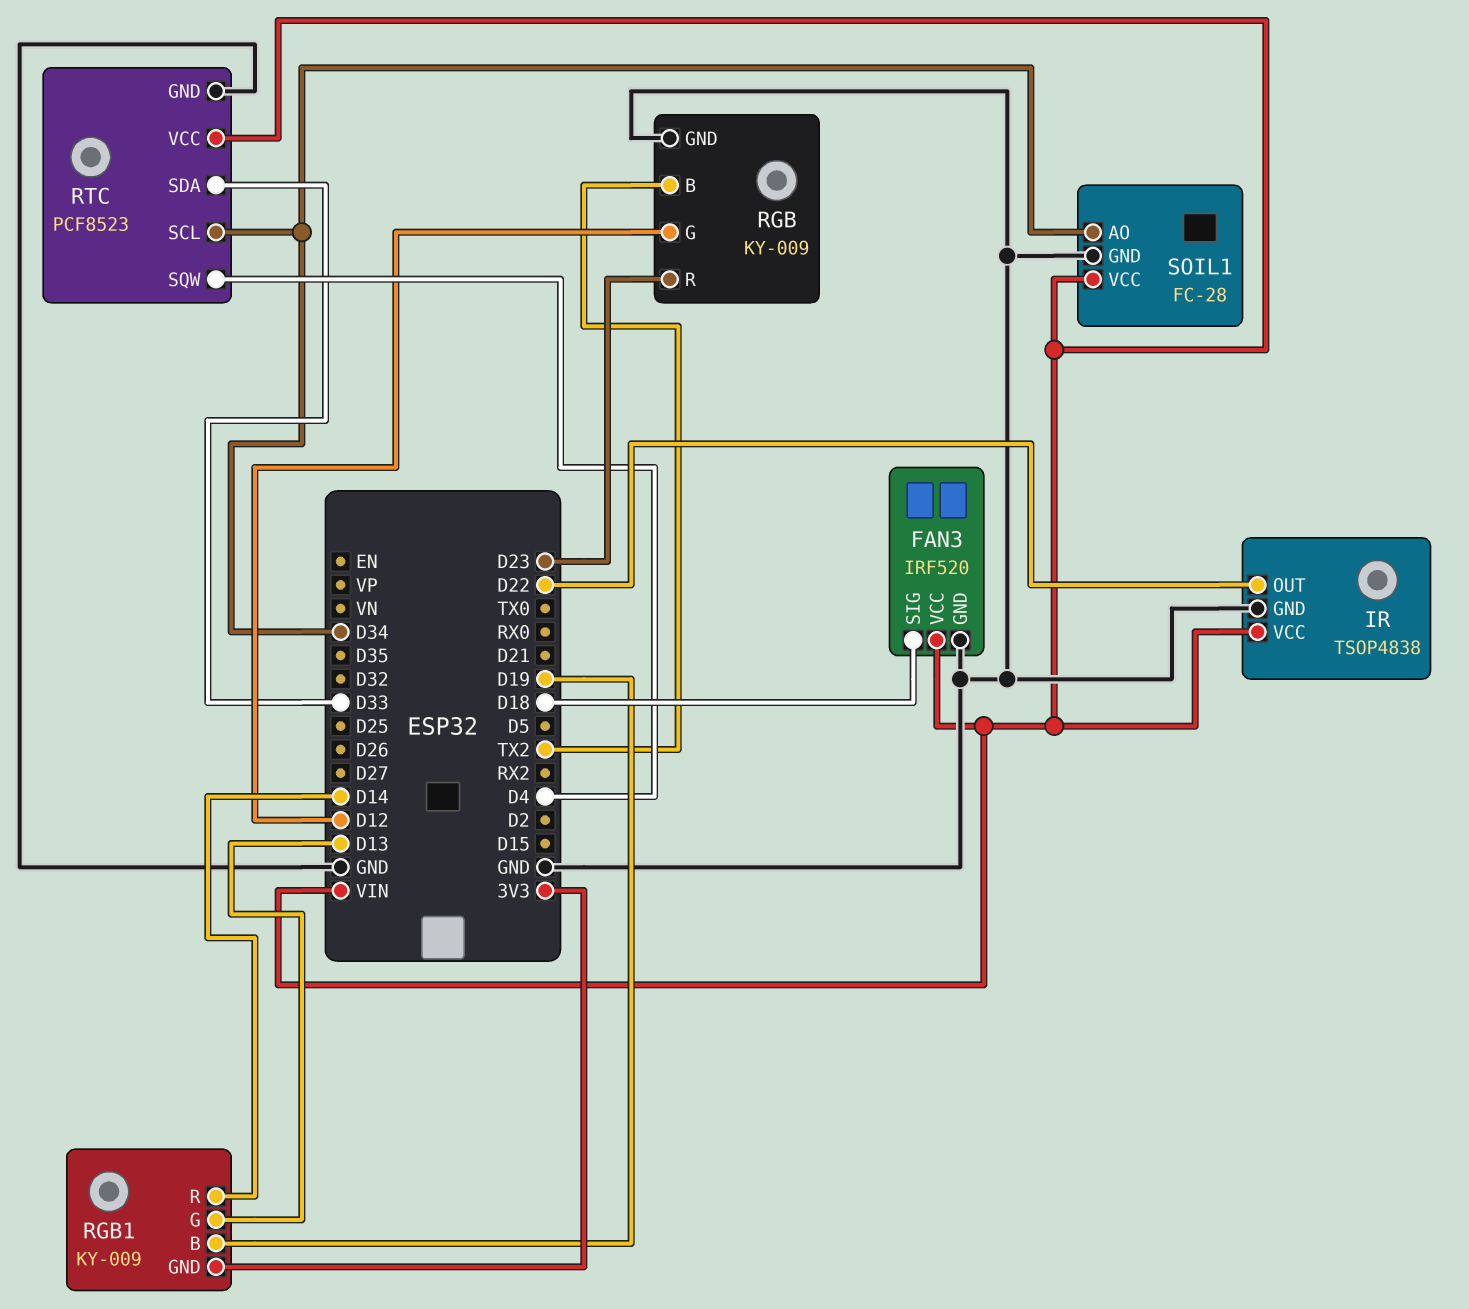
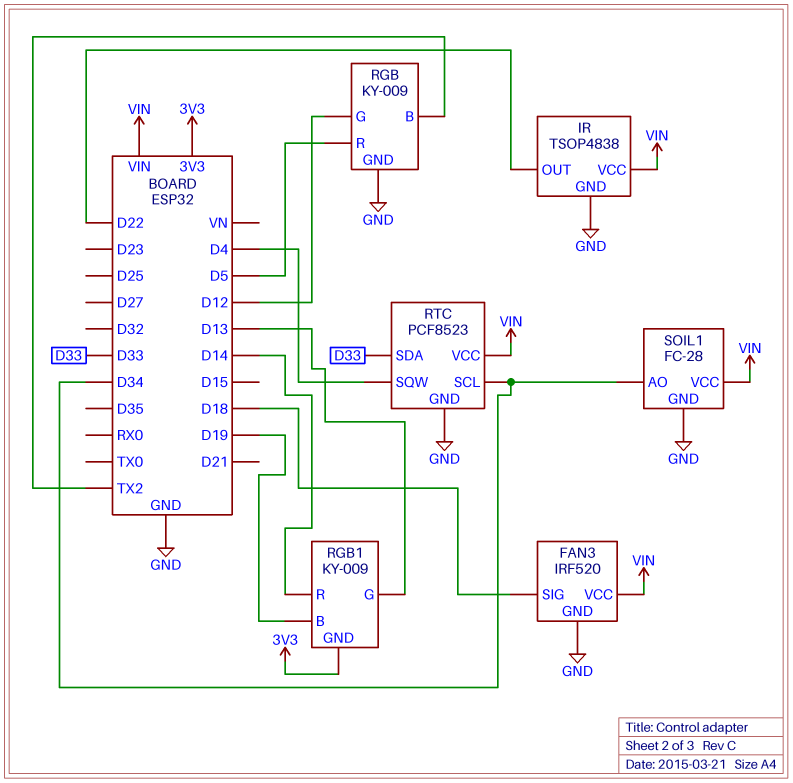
RGB pin R: D23 -> D5

